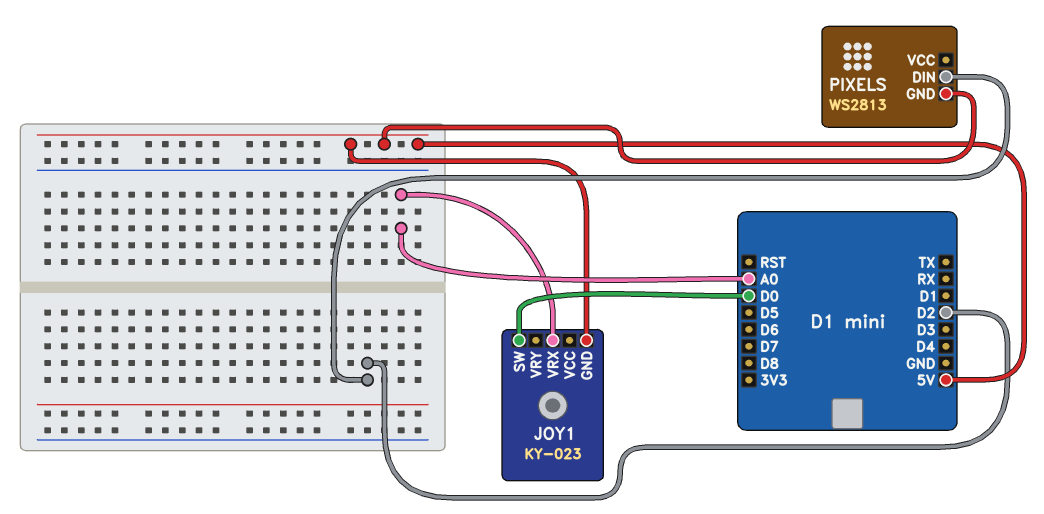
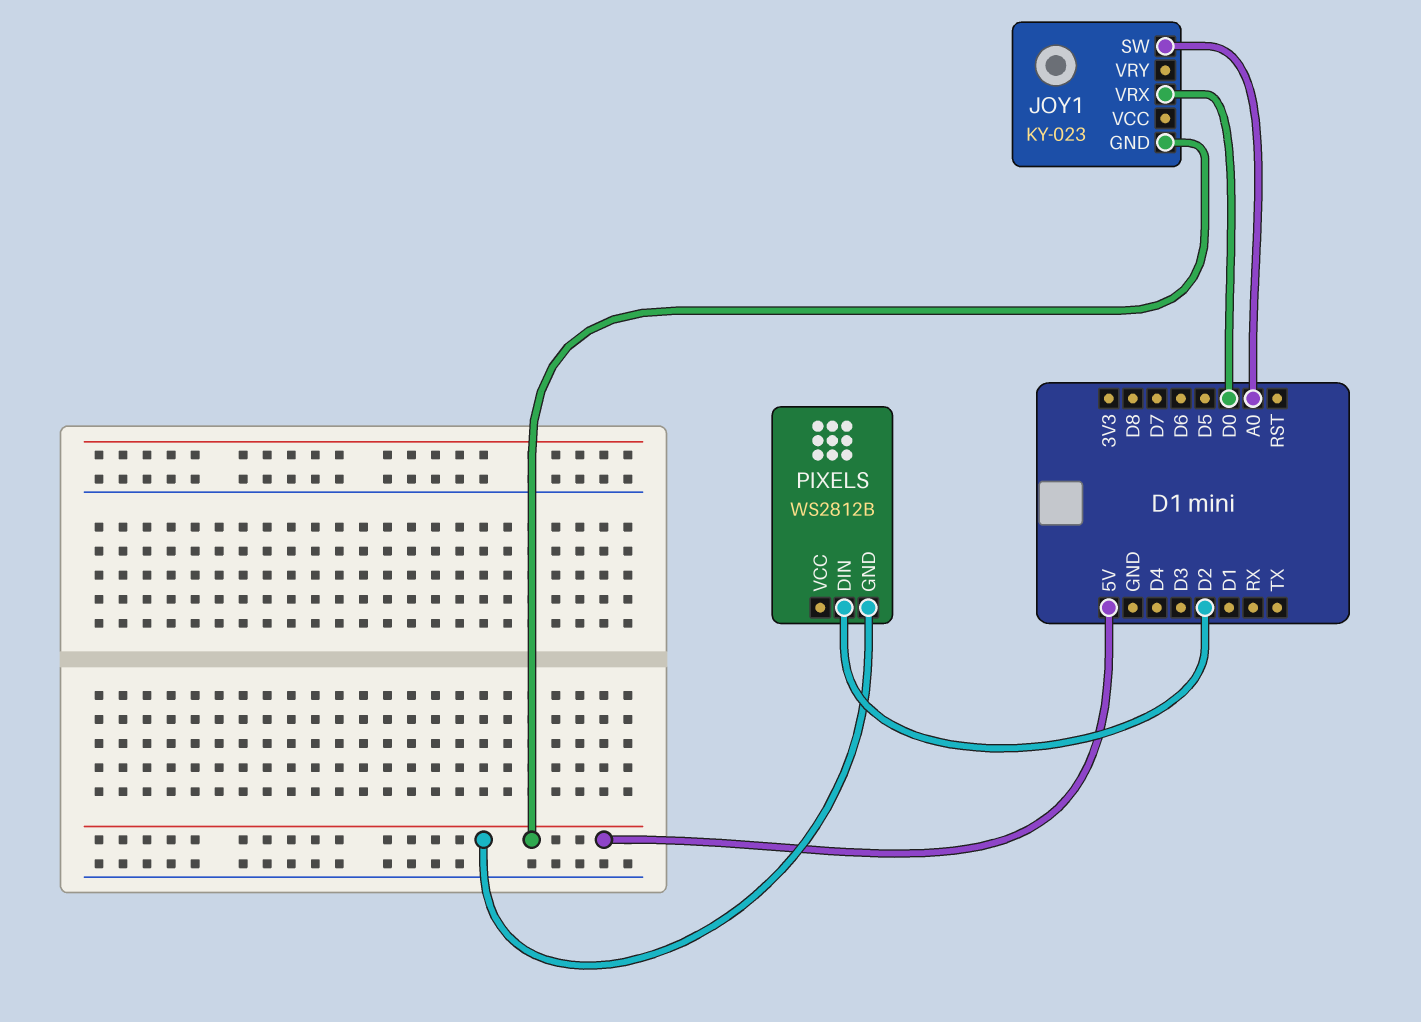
JOY1 pin SW: D0 -> A0
JOY1 pin VRX: A0 -> D0
PIXELS: WS2813 -> WS2812B

